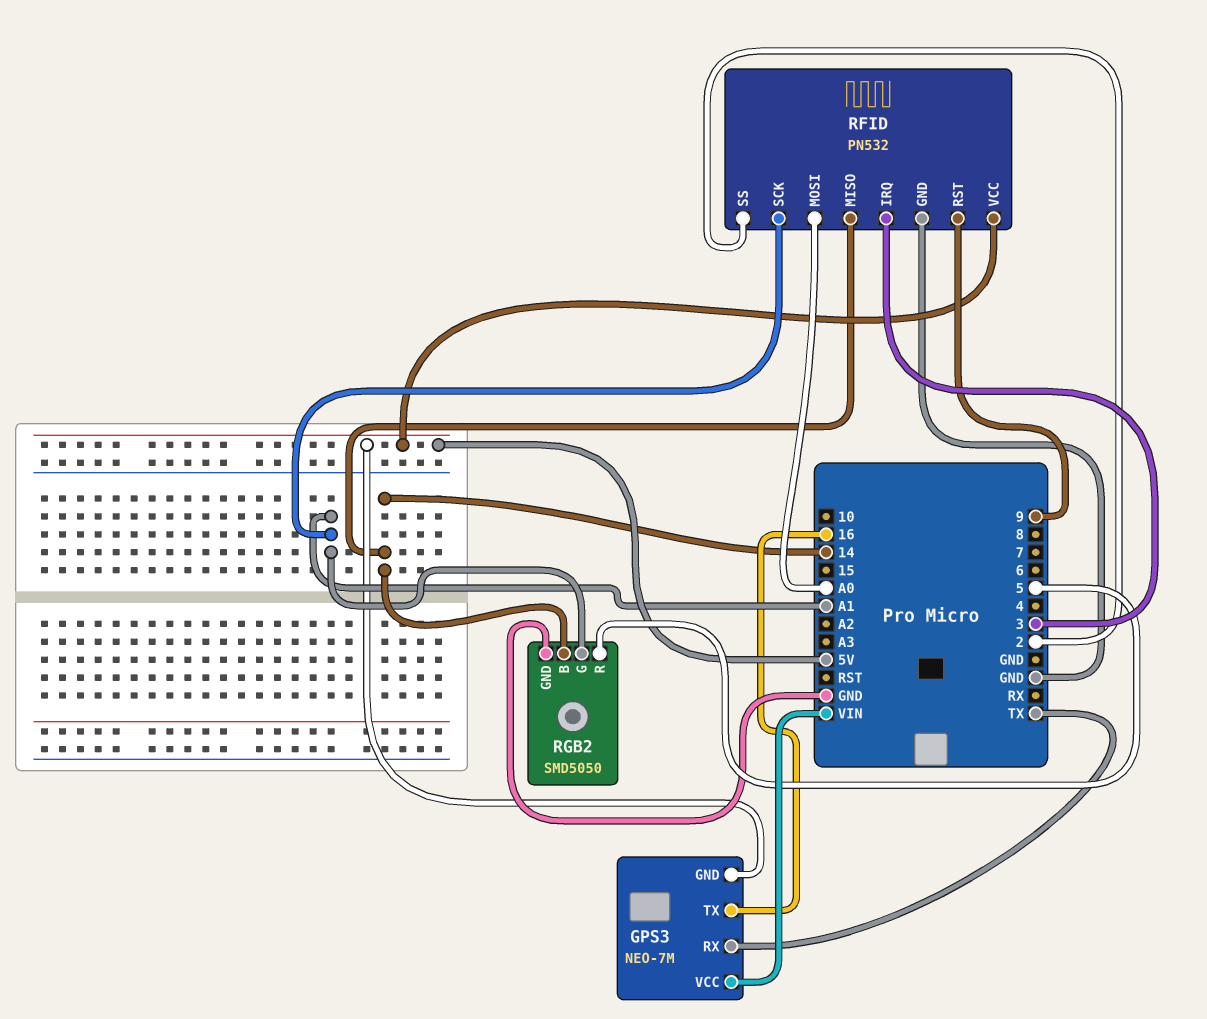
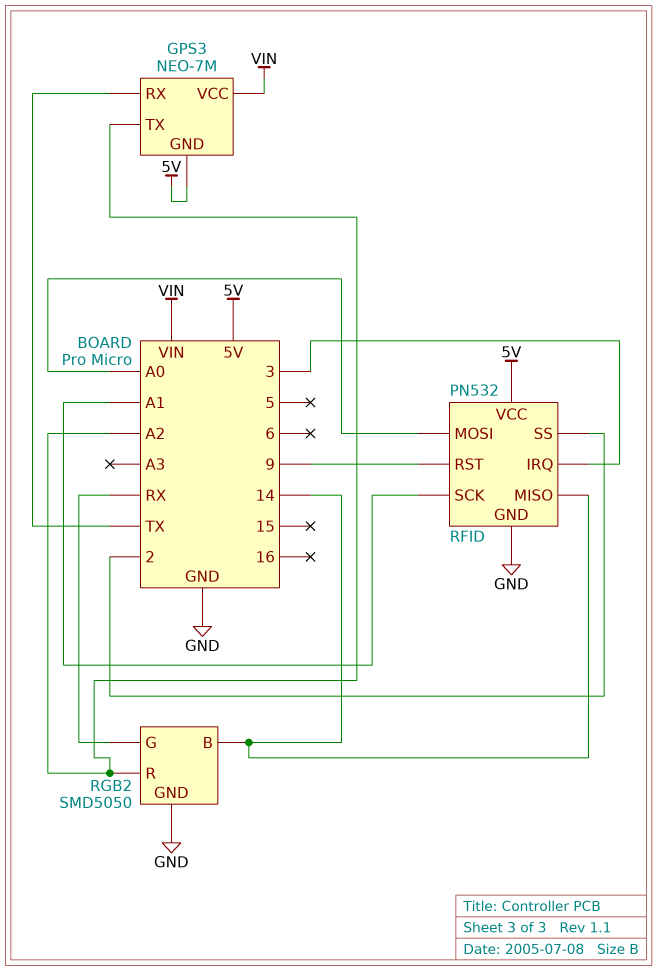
GPS3 pin TX: 16 -> A2
RGB2 pin G: A1 -> RX
RGB2 pin R: 5 -> A2

